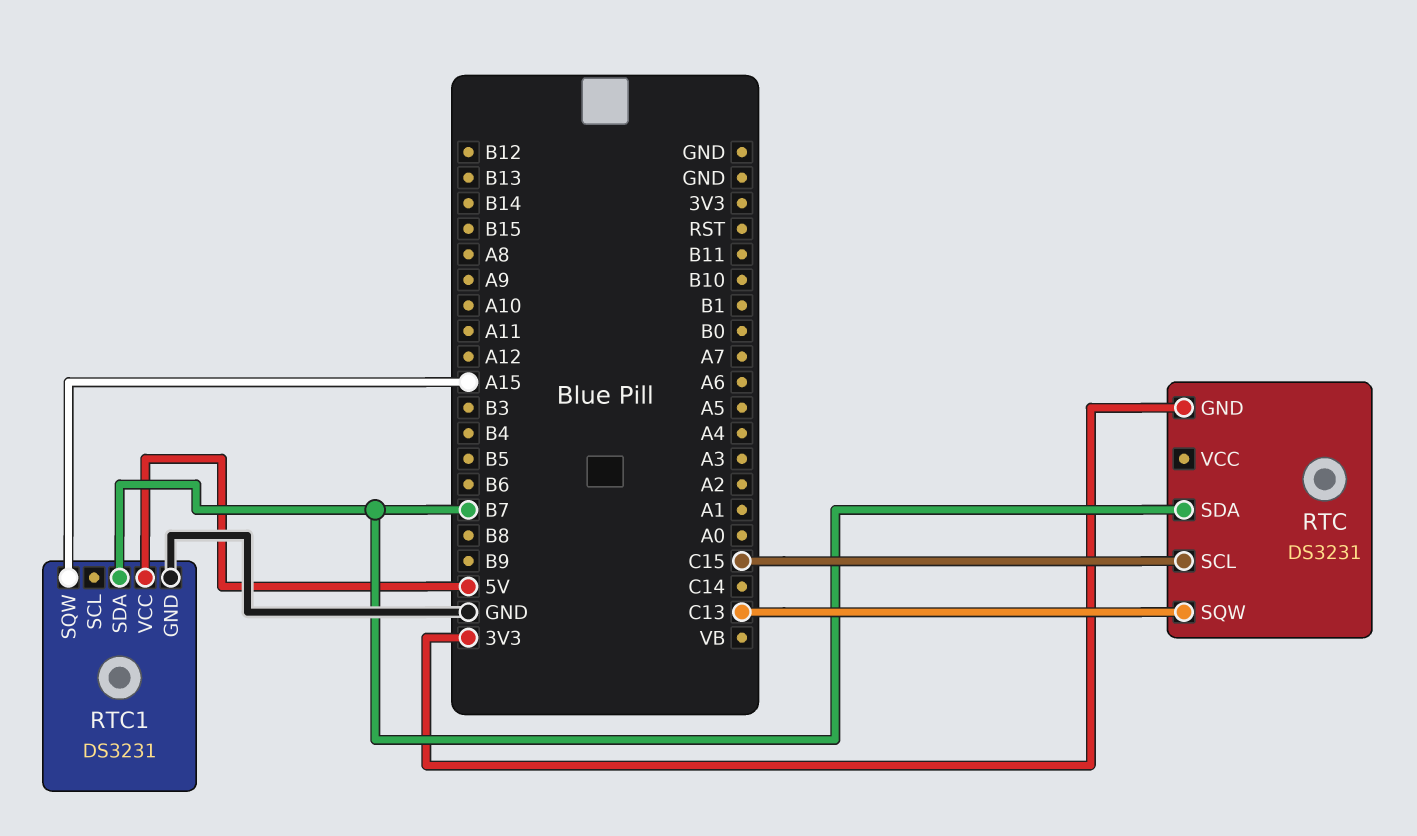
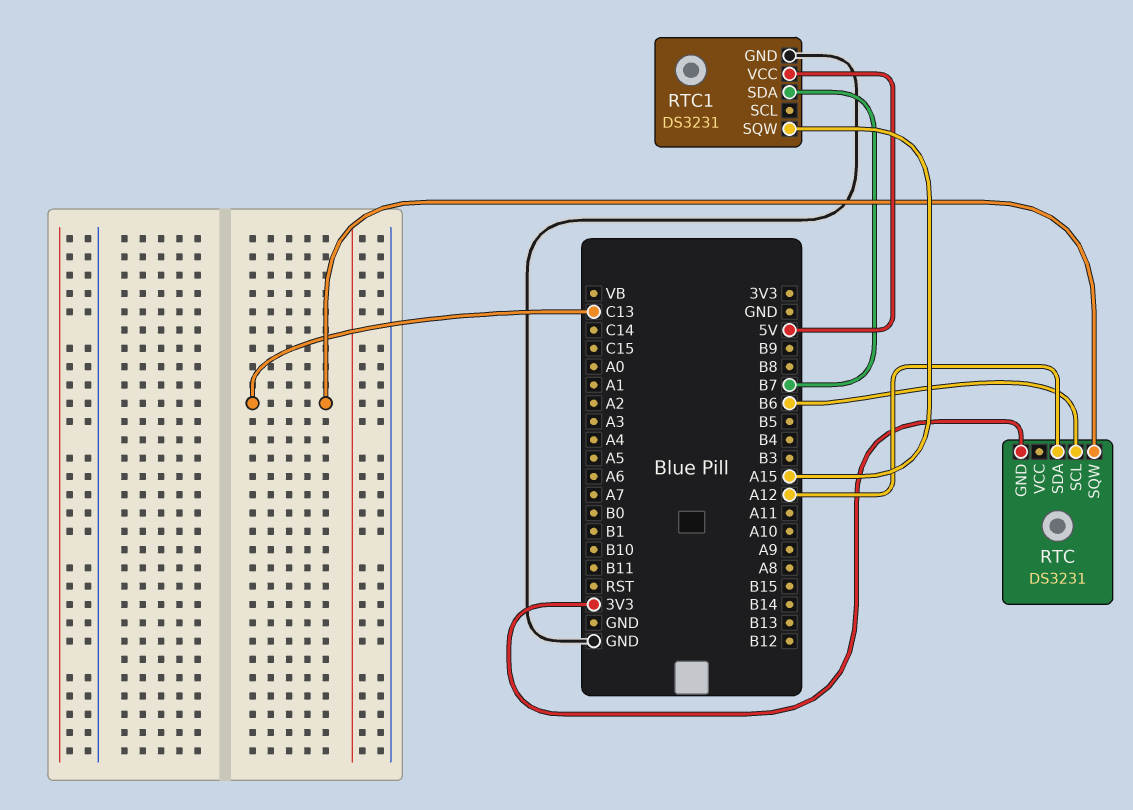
RTC pin SCL: C15 -> B6
RTC pin SDA: B7 -> A12

